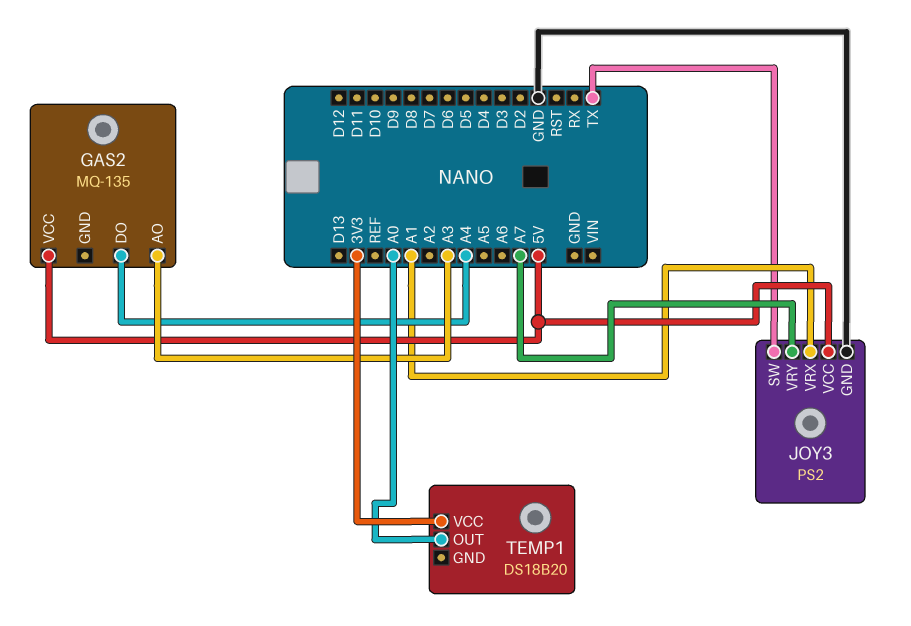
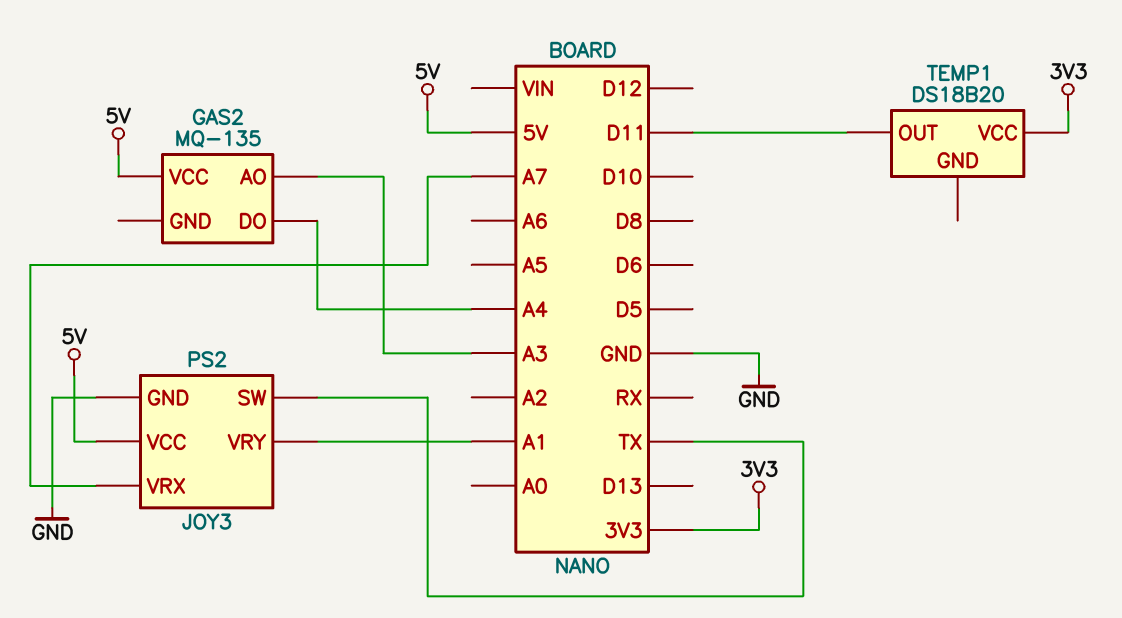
JOY3 pin VRX: A1 -> A7
JOY3 pin VRY: A7 -> A1
TEMP1 pin OUT: A0 -> D11

